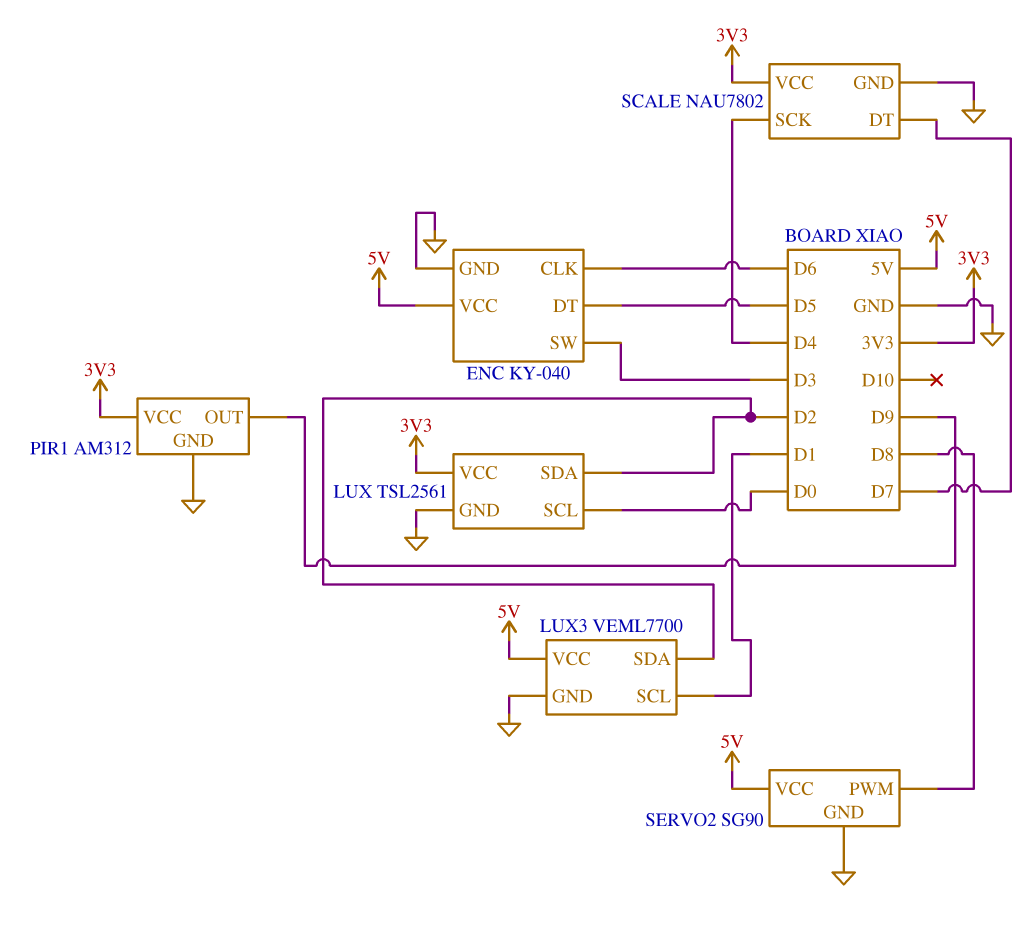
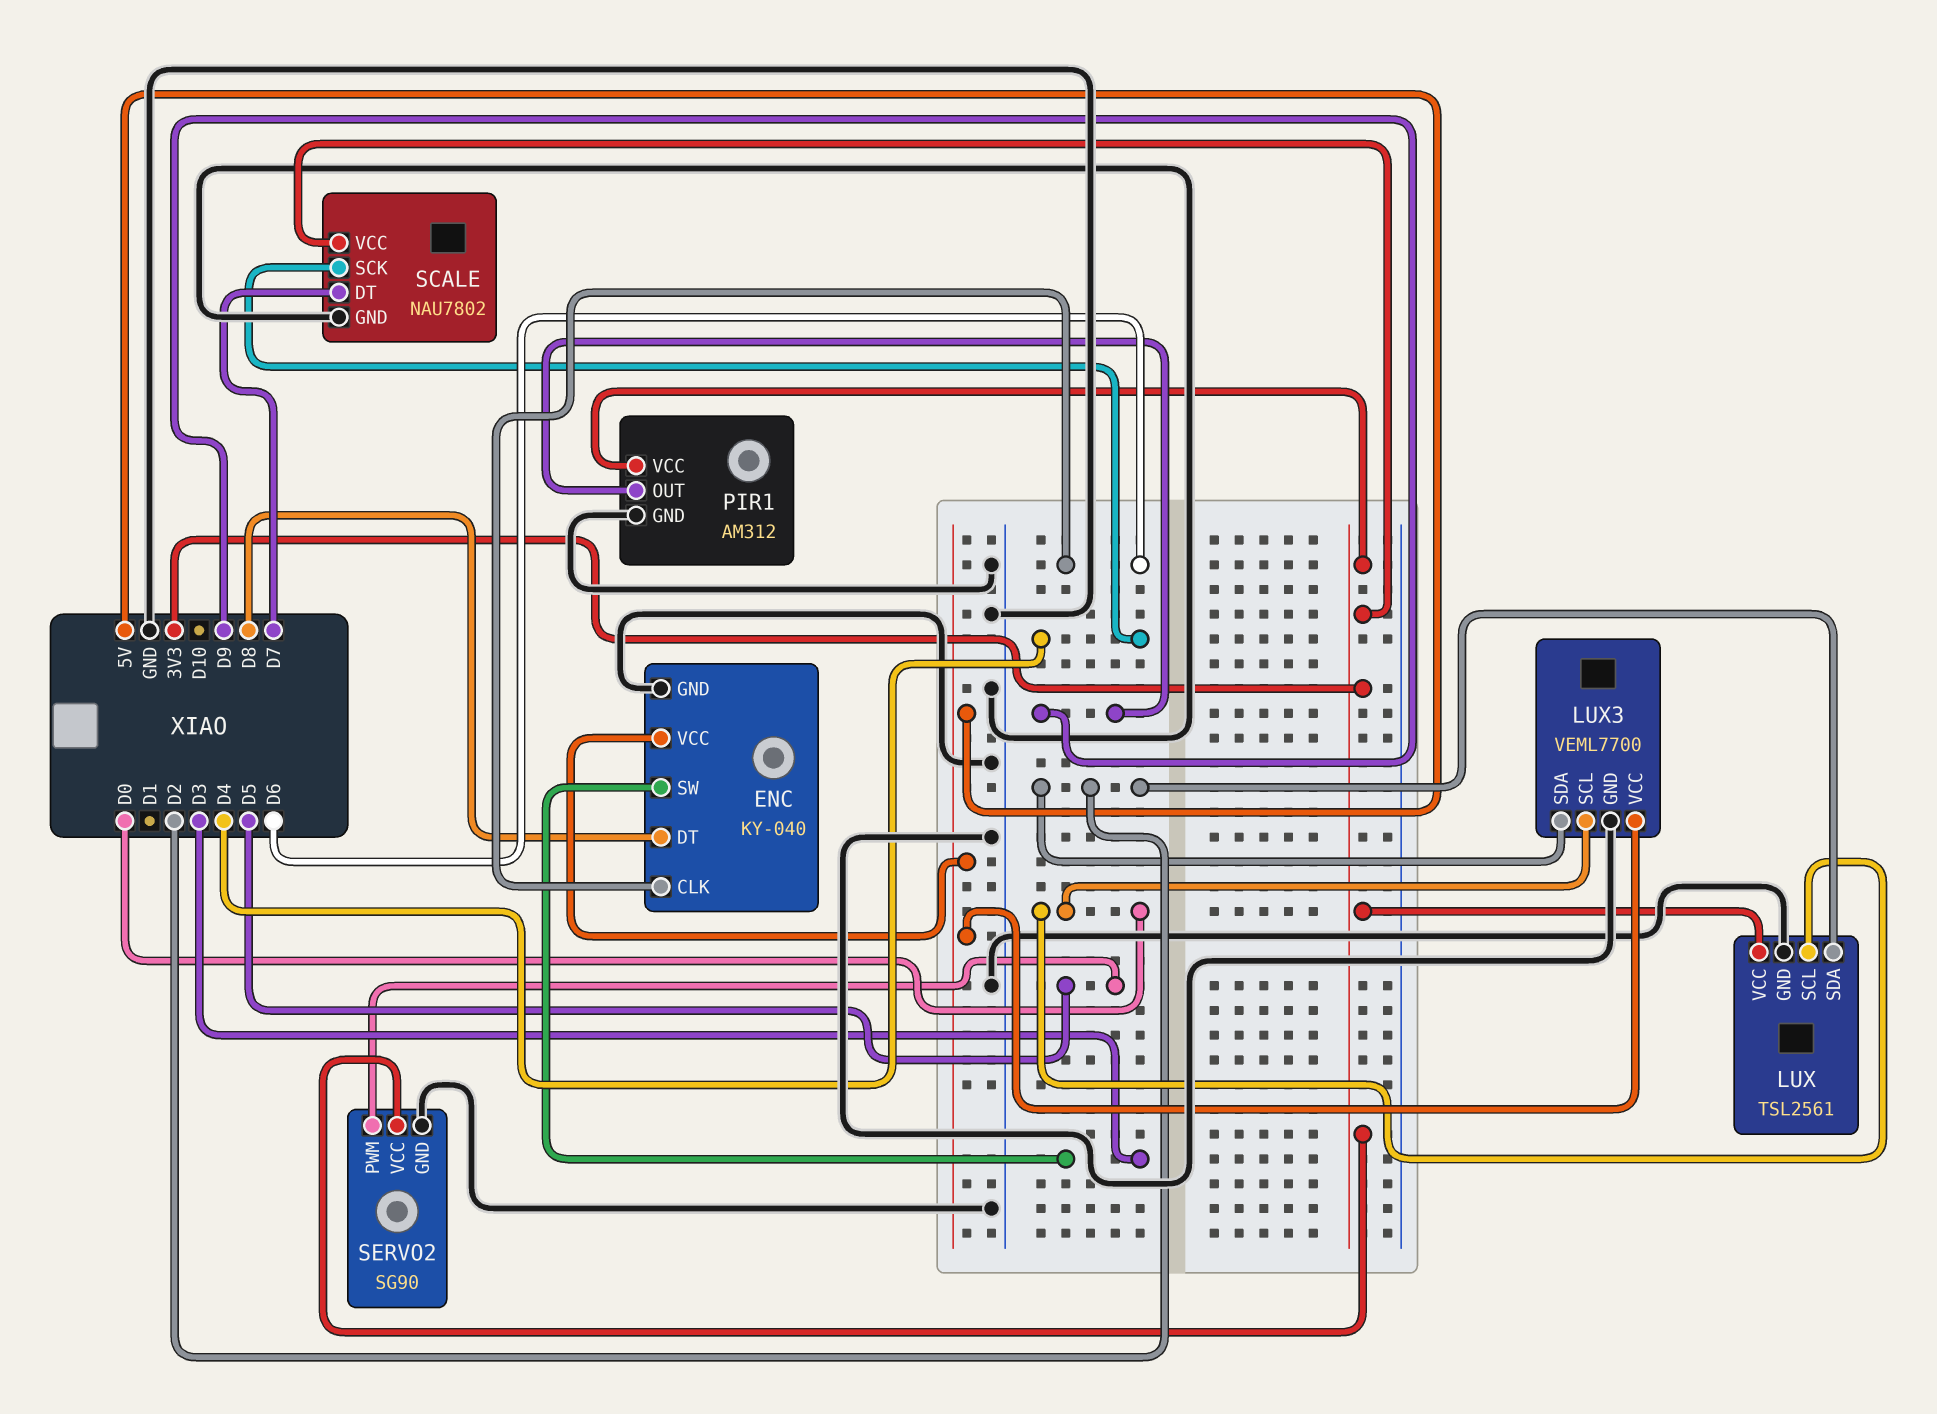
ENC pin DT: D5 -> D8
LUX3 pin SCL: D1 -> D0
SERVO2 pin PWM: D8 -> D5
SERVO2 pin VCC: 5V -> 3V3

